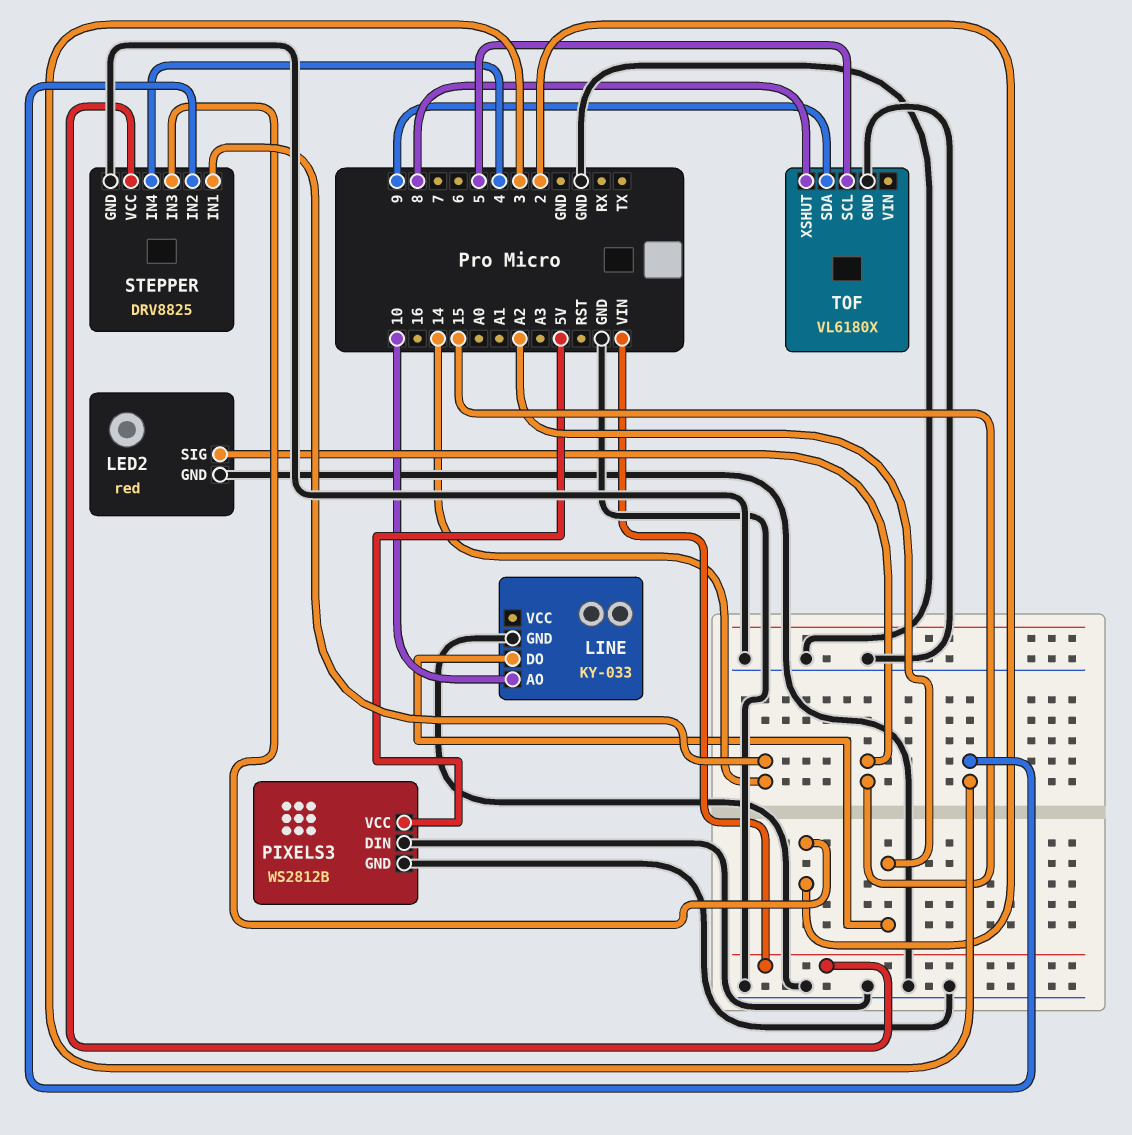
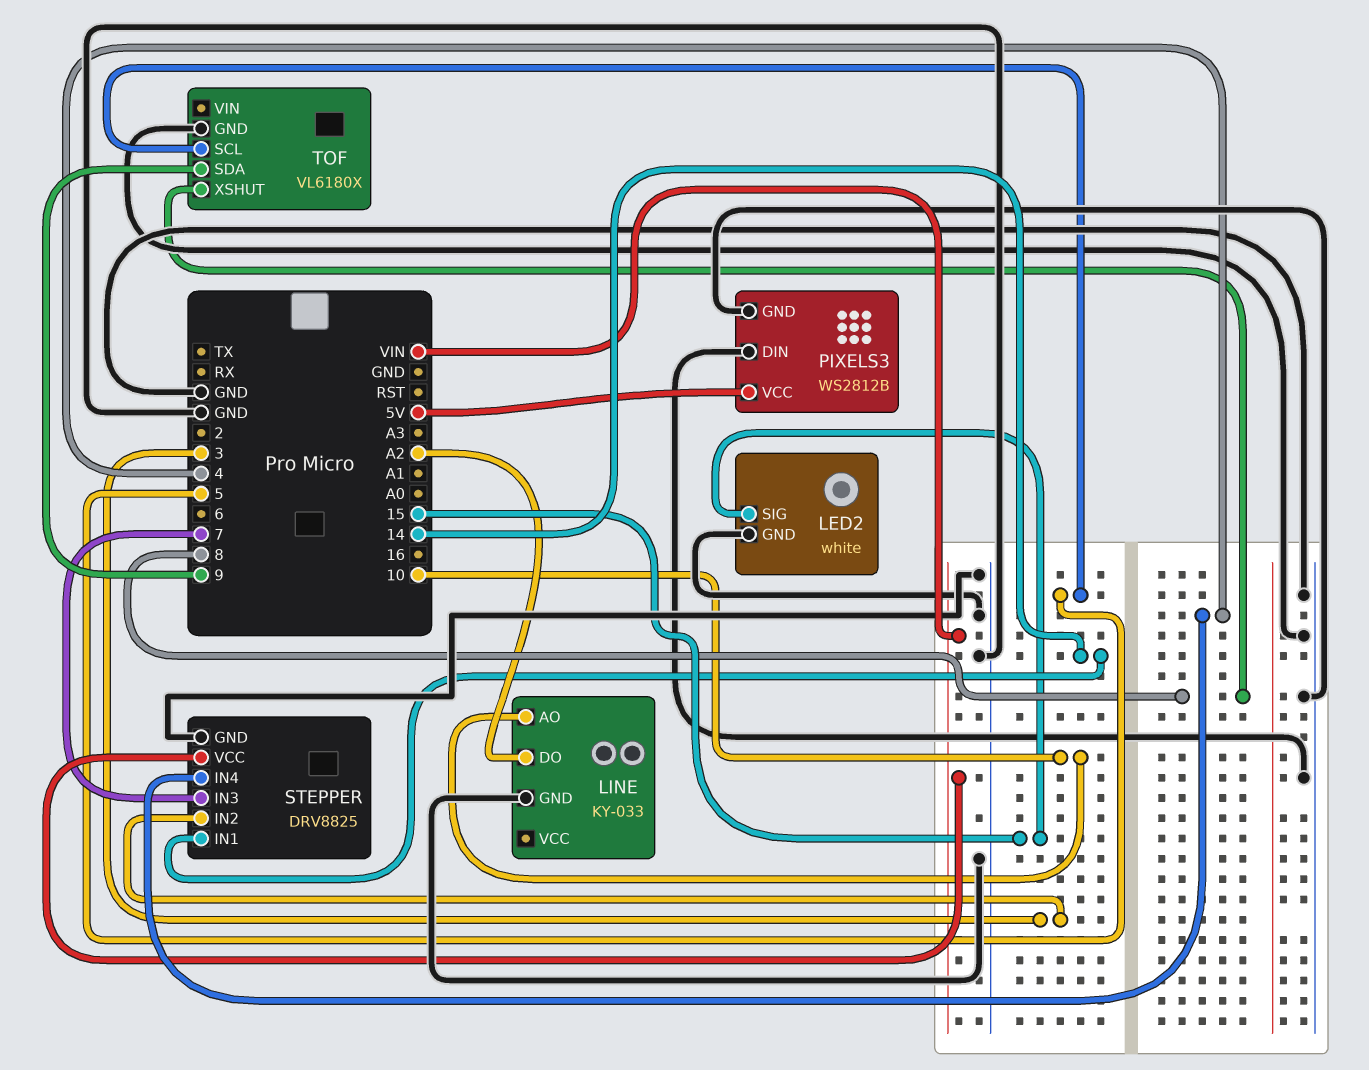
LED2: red -> white
STEPPER pin IN3: 2 -> 7

